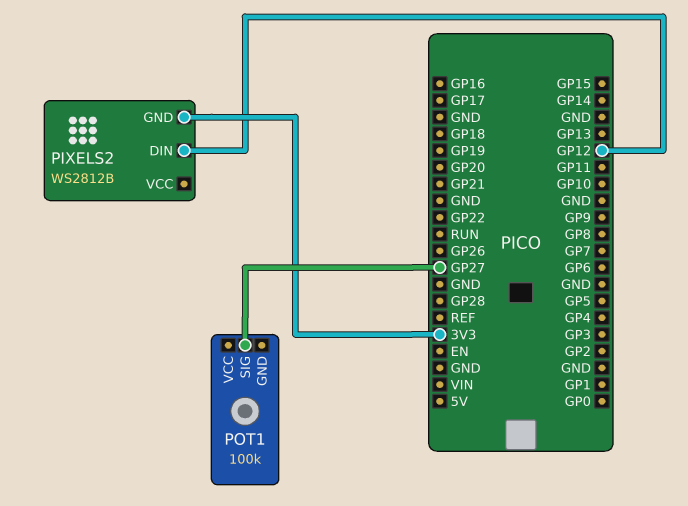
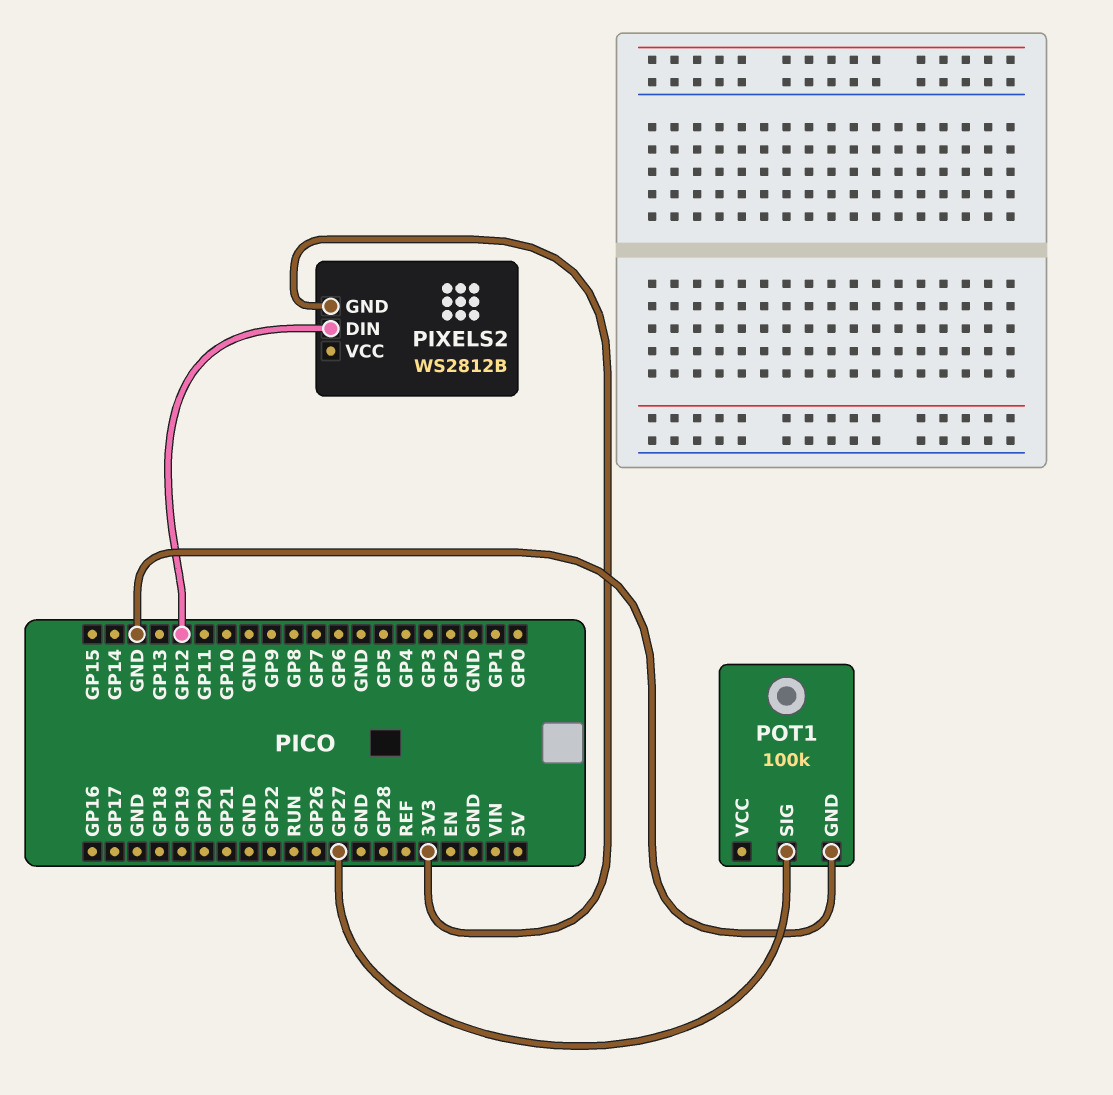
POT1 pin GND: none -> GND

